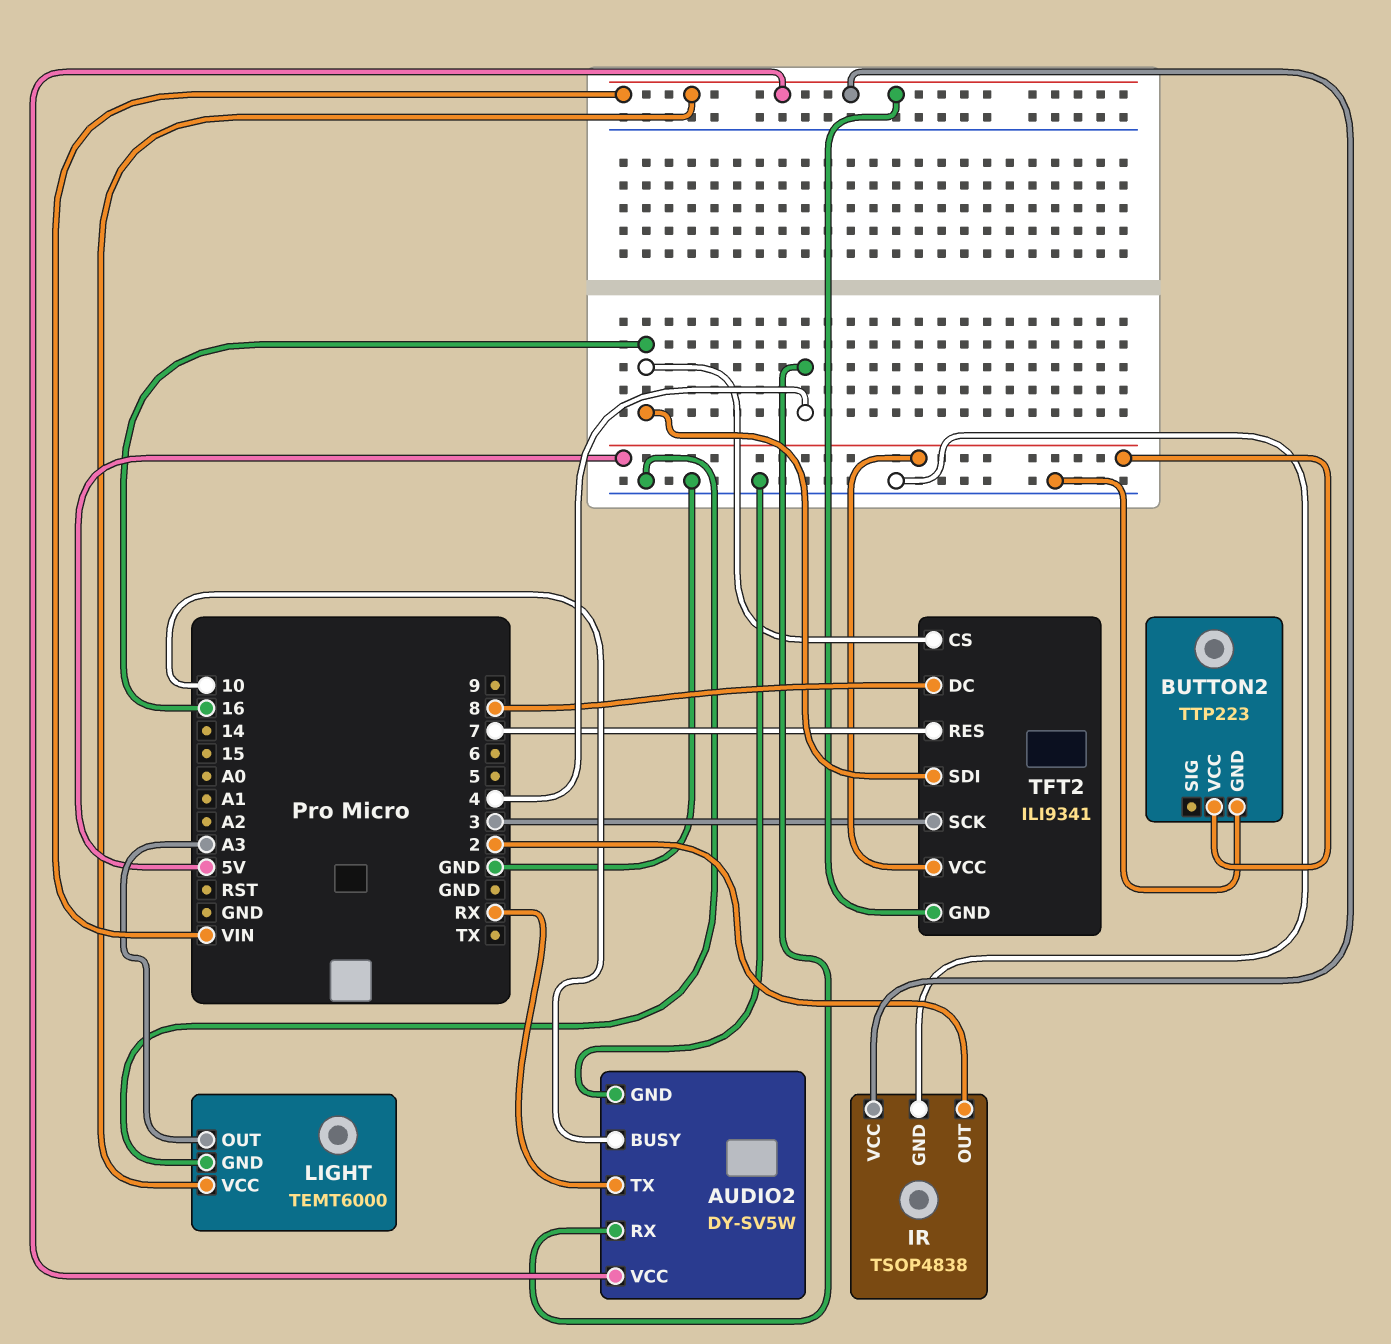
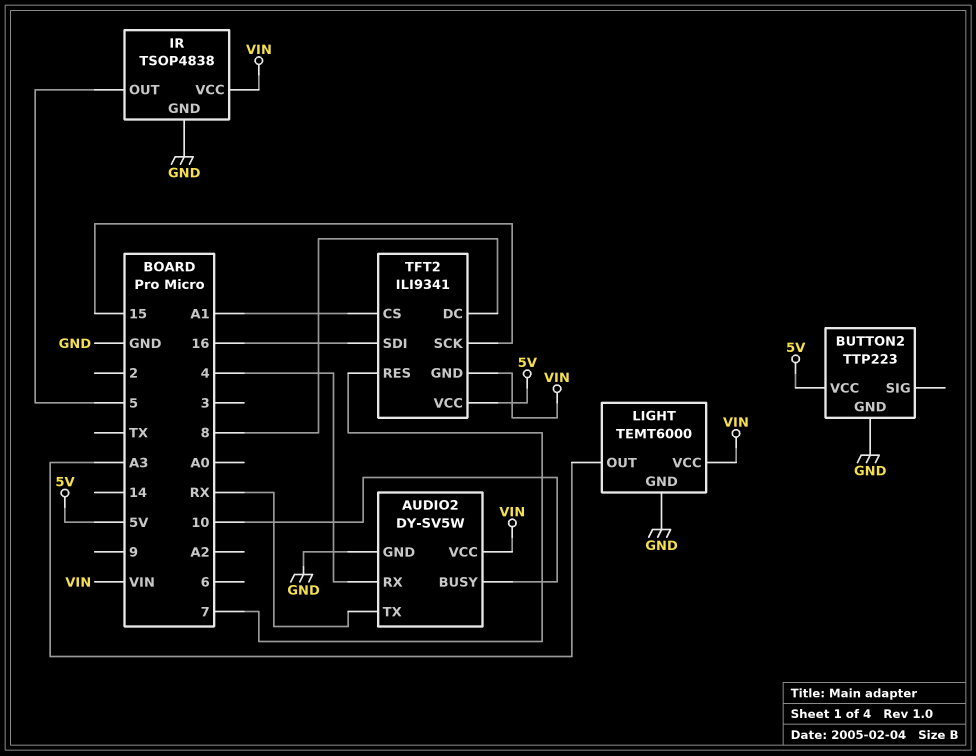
IR pin OUT: 2 -> 5
TFT2 pin CS: 16 -> A1
TFT2 pin SCK: 3 -> 15

